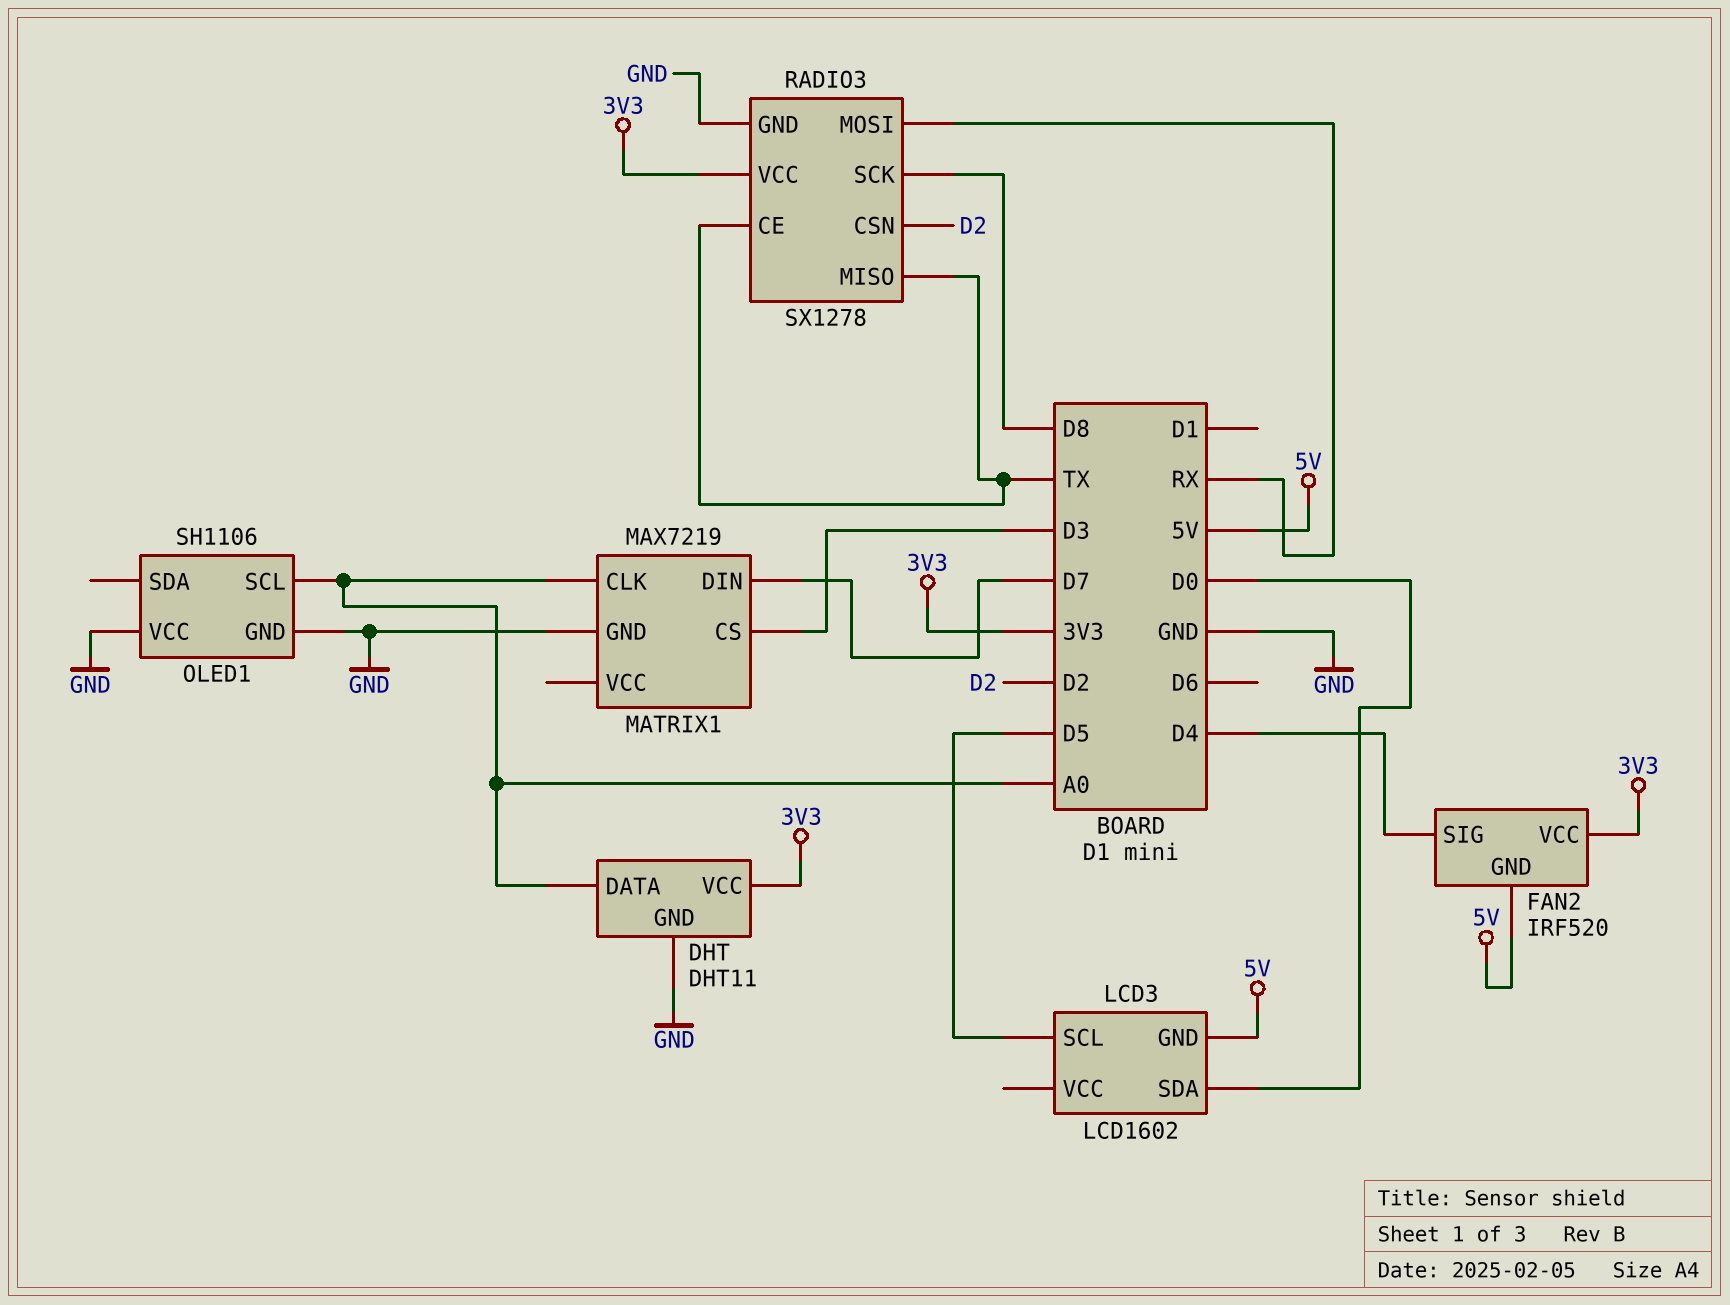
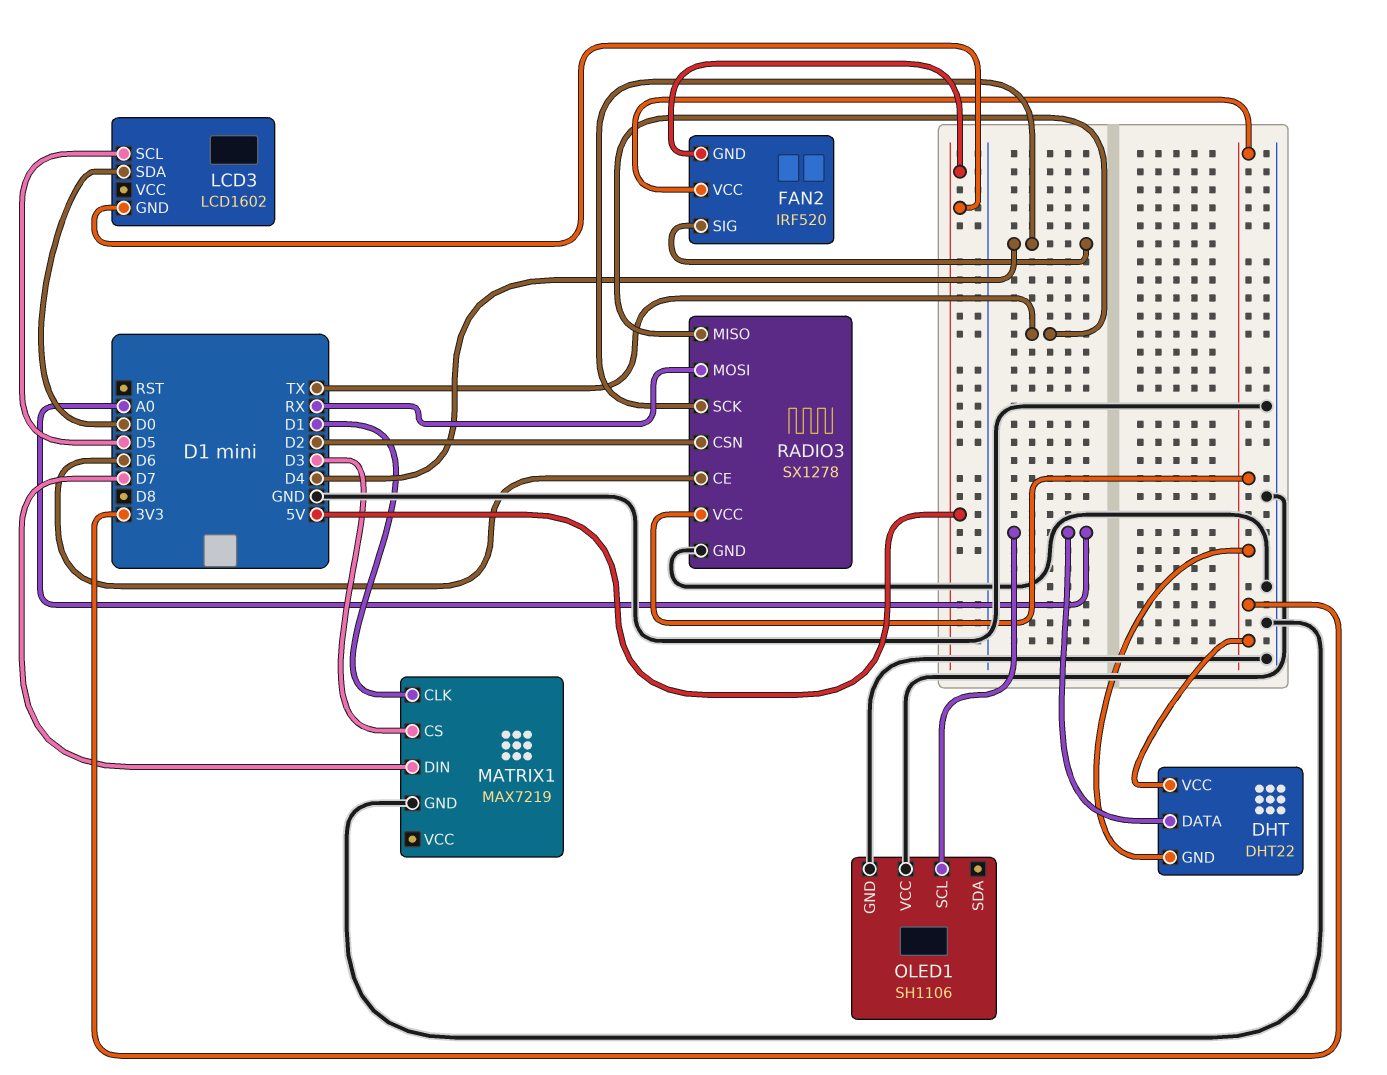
DHT: DHT11 -> DHT22
DHT pin GND: GND -> 3V3
MATRIX1 pin CLK: A0 -> D1
RADIO3 pin CE: TX -> D6
RADIO3 pin SCK: D8 -> D4

